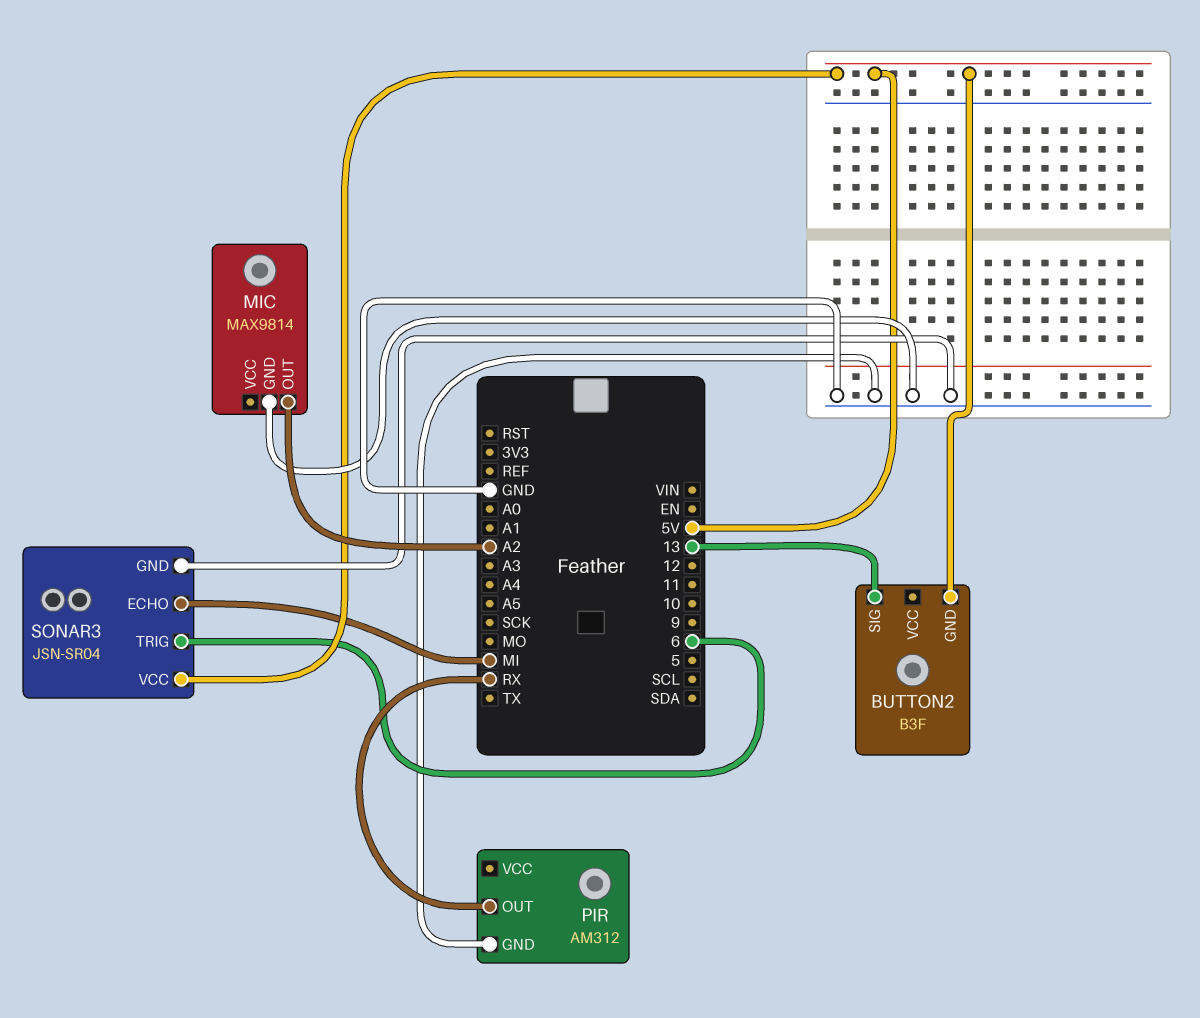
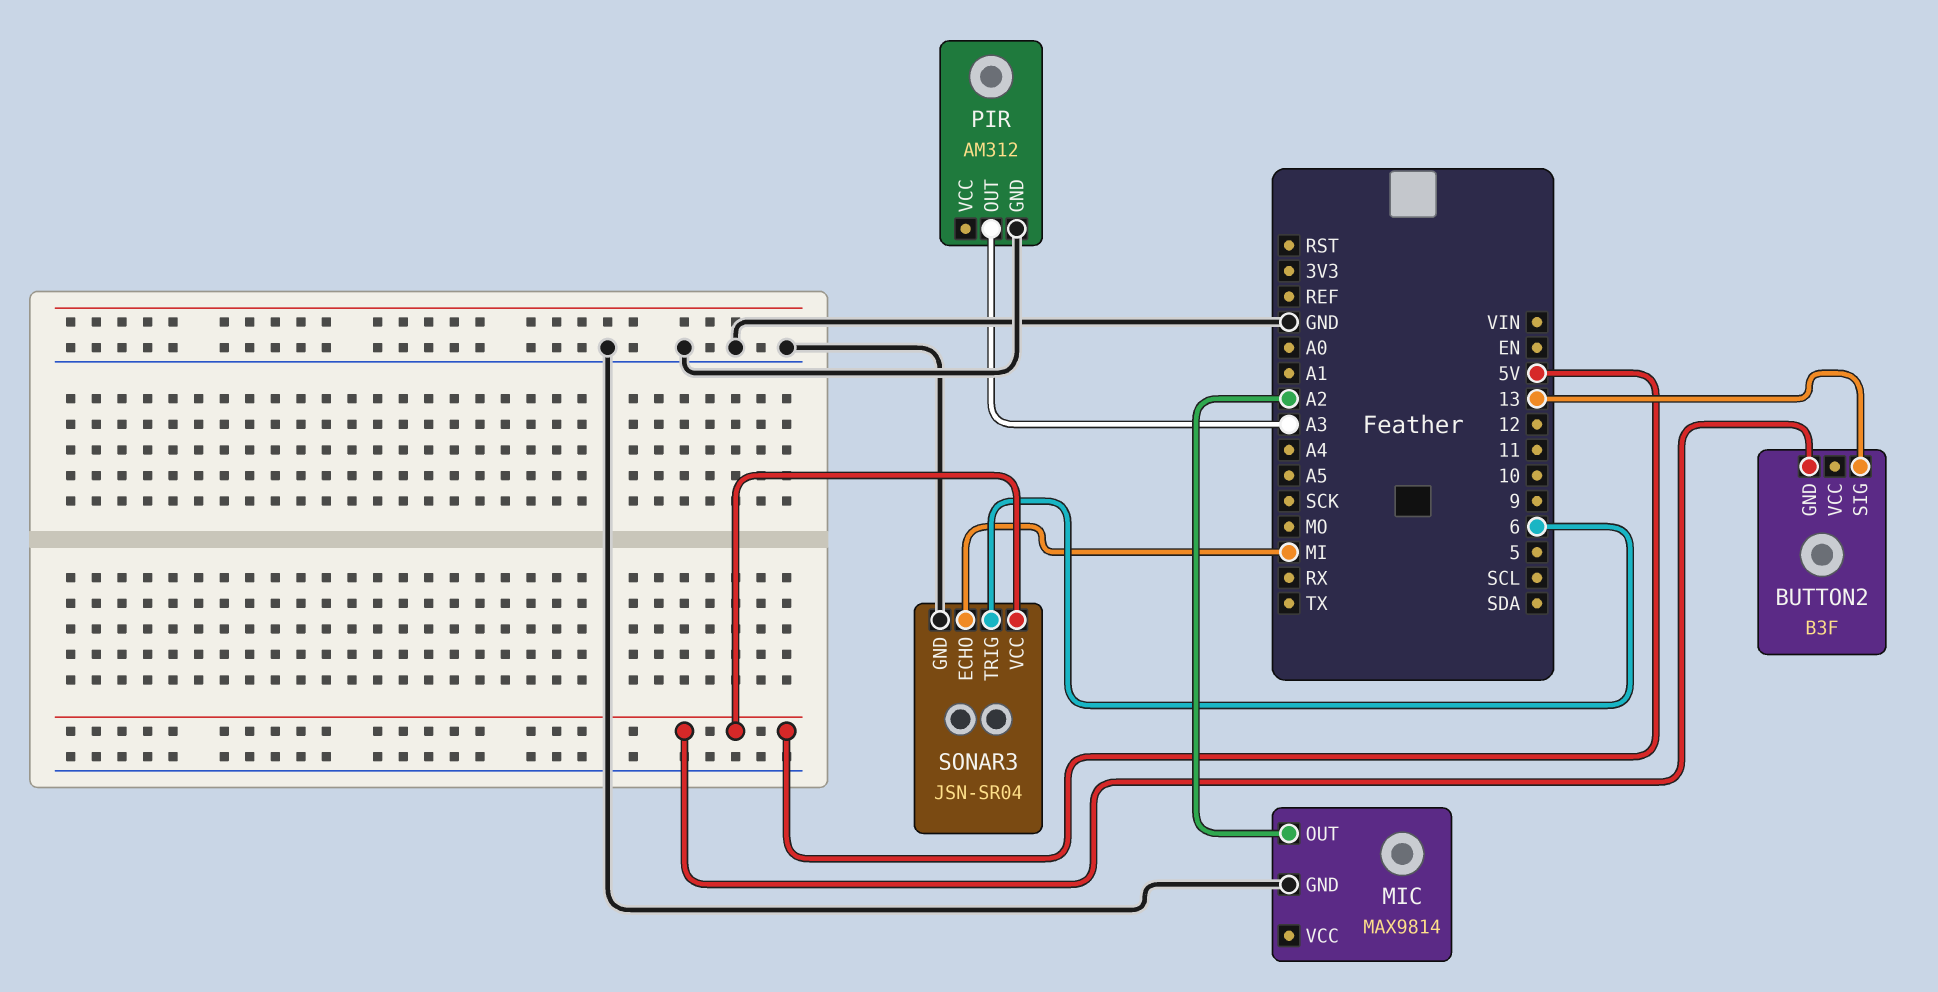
PIR pin OUT: RX -> A3

